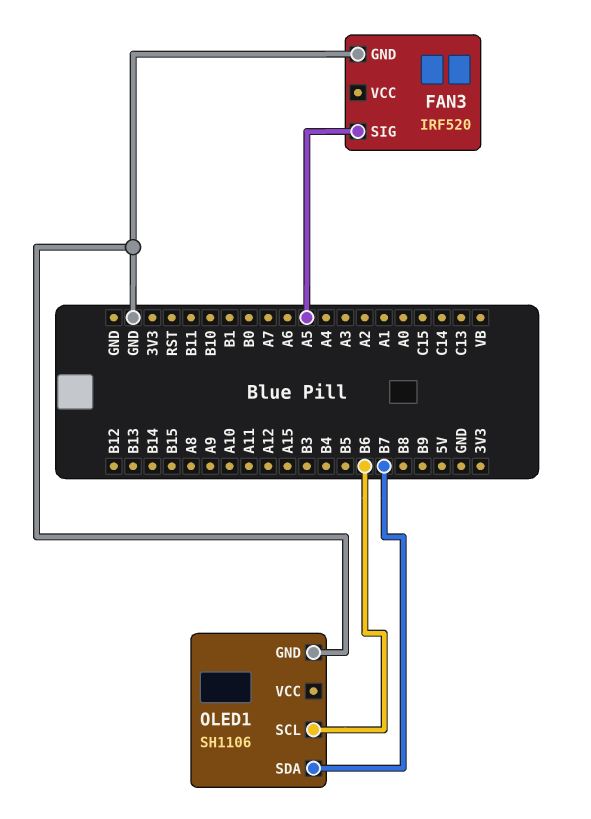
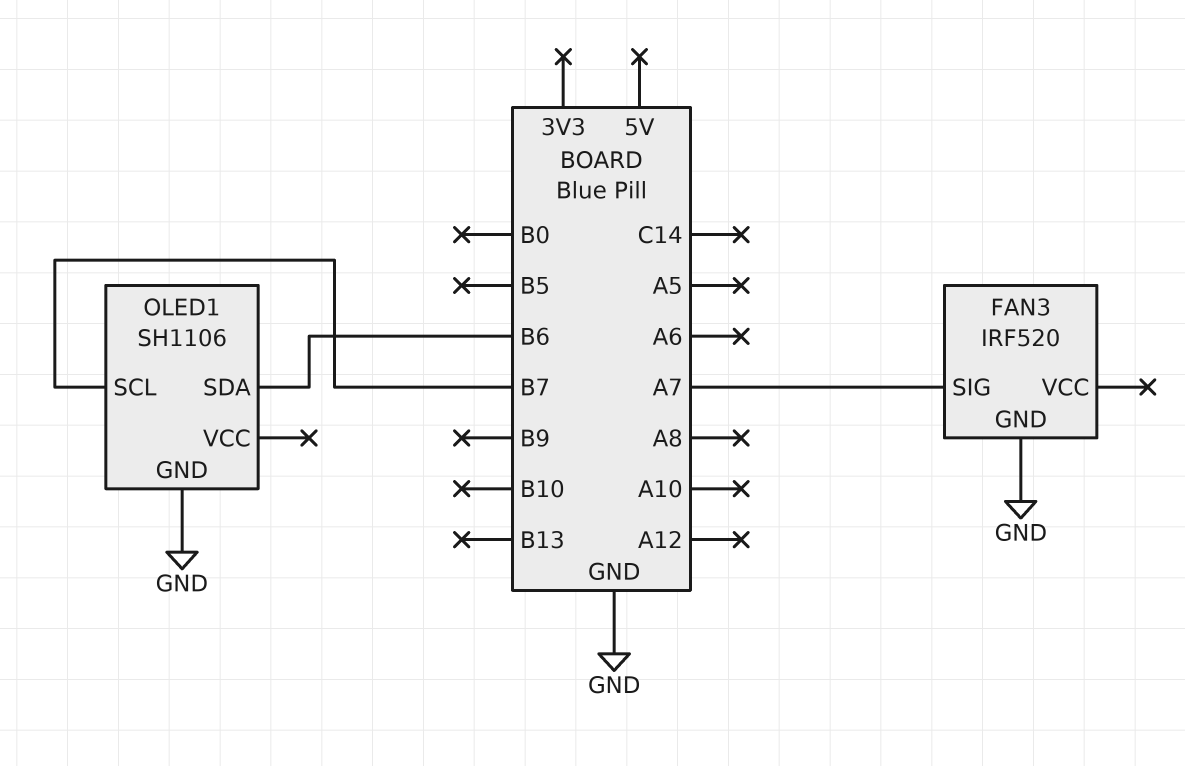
FAN3 pin SIG: A5 -> A7
OLED1 pin SCL: B6 -> B7
OLED1 pin SDA: B7 -> B6

